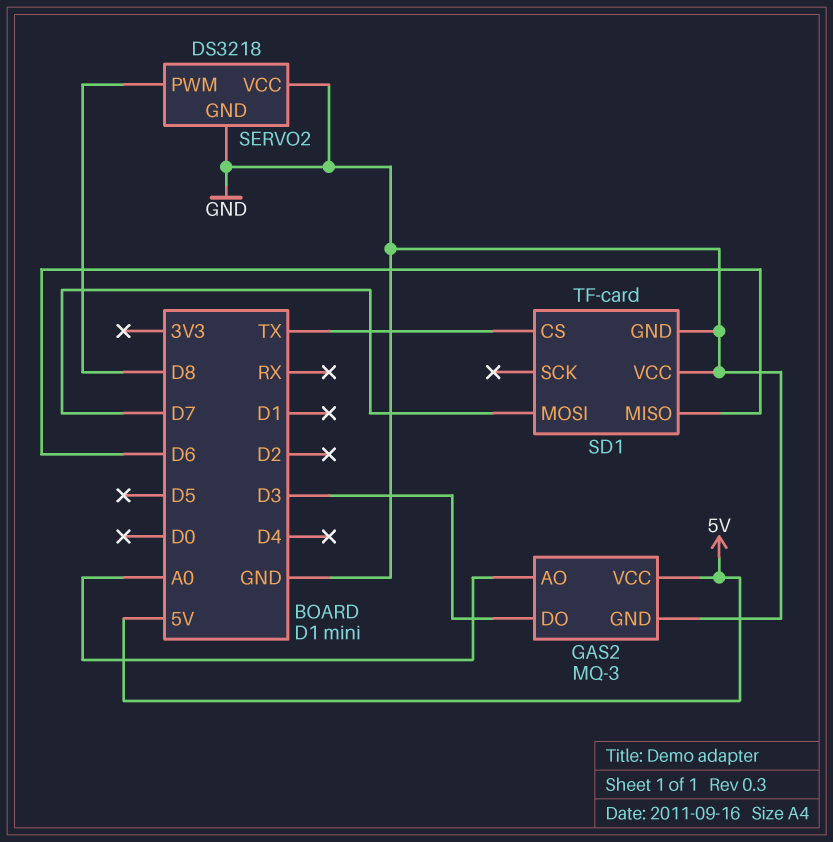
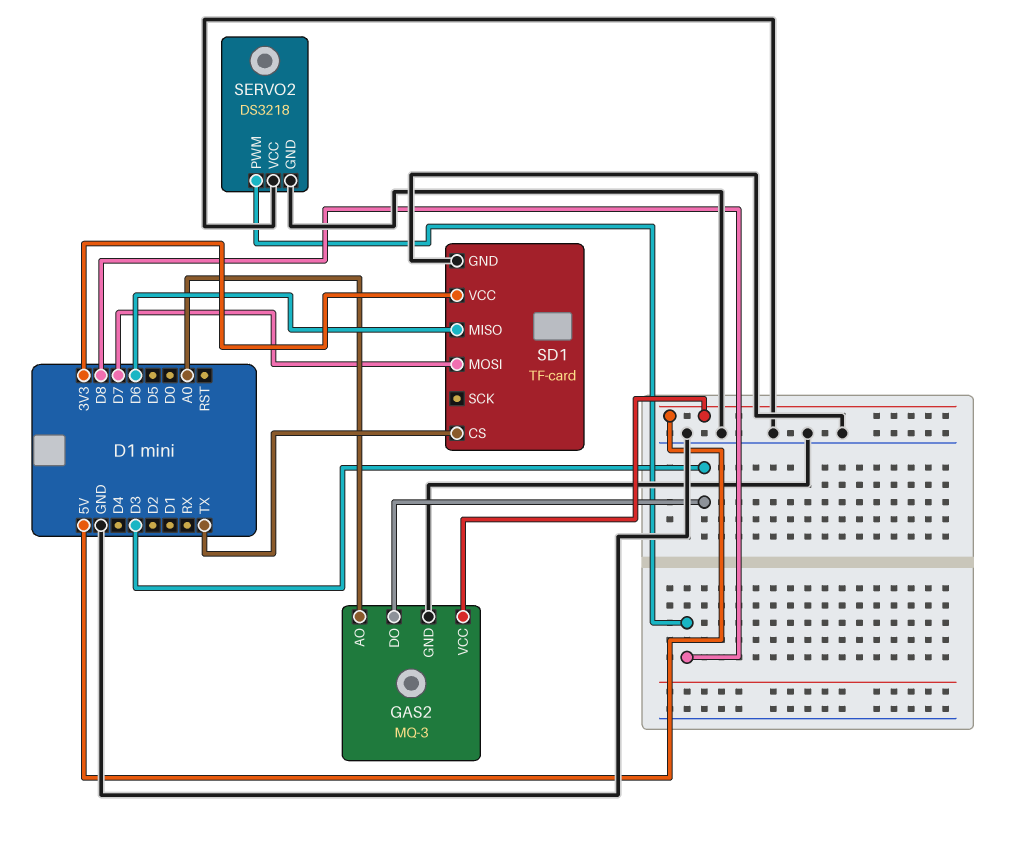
SD1 pin VCC: GND -> 3V3

